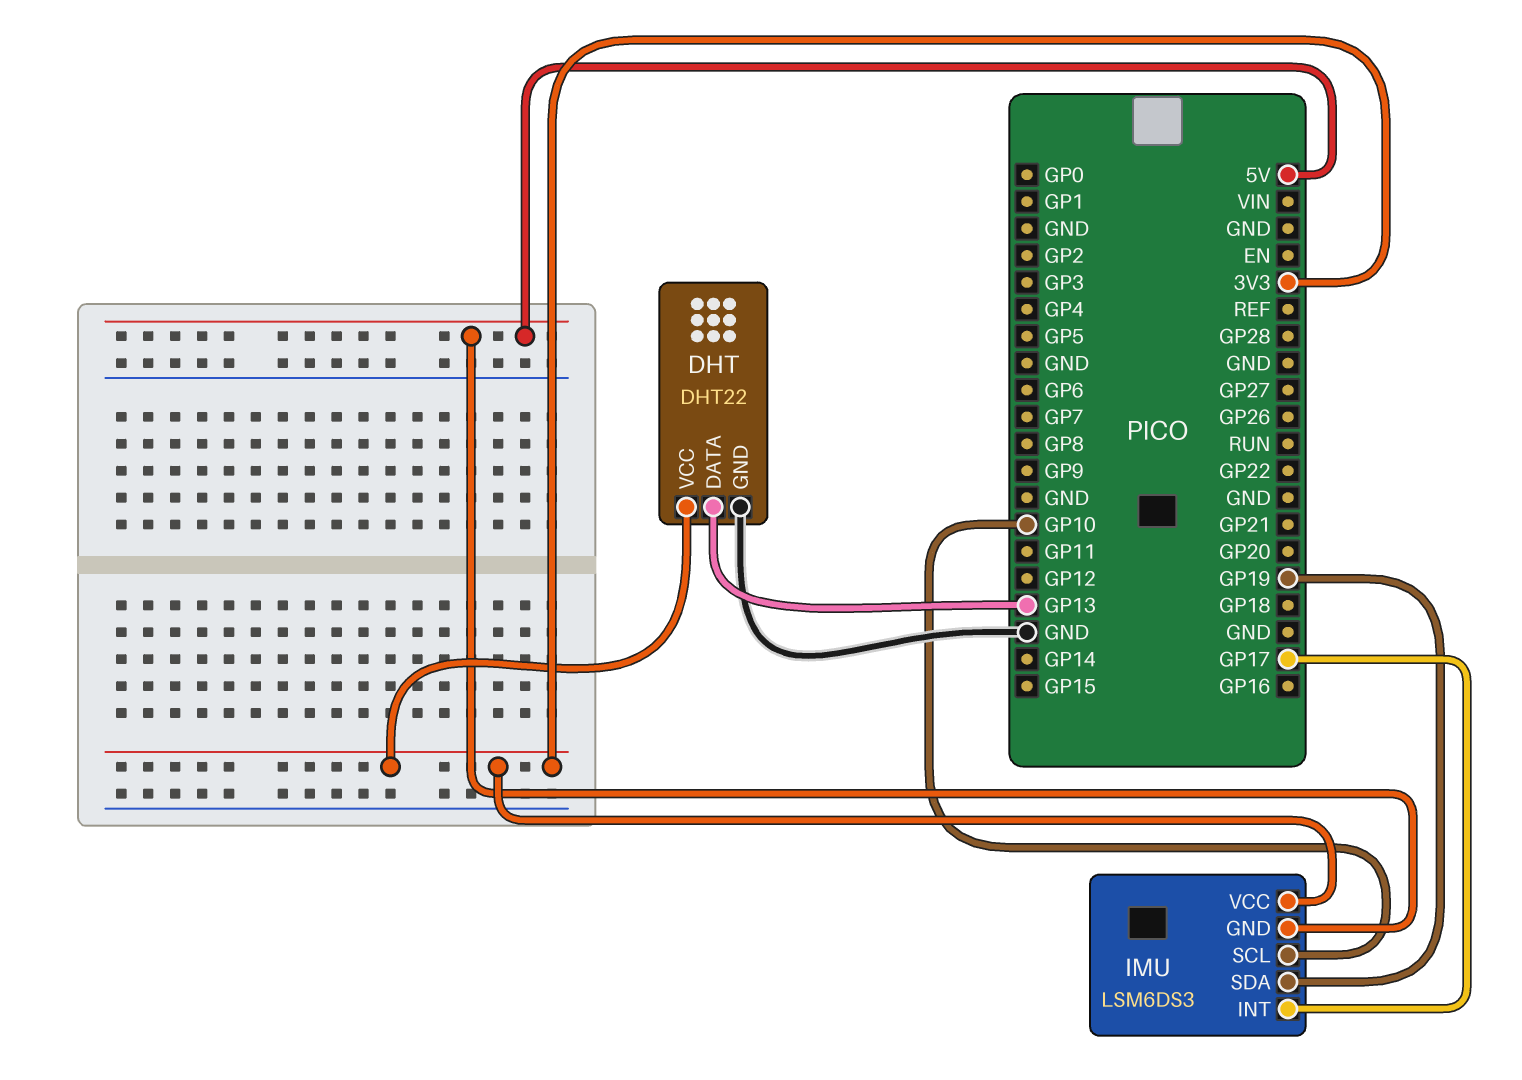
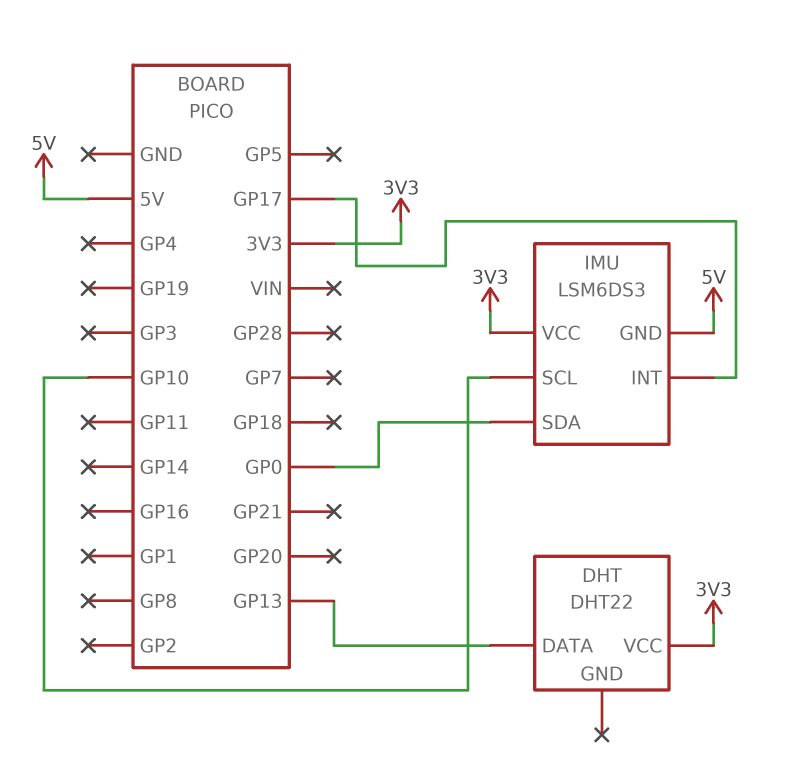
DHT pin GND: GND -> none
IMU pin SDA: GP19 -> GP0

